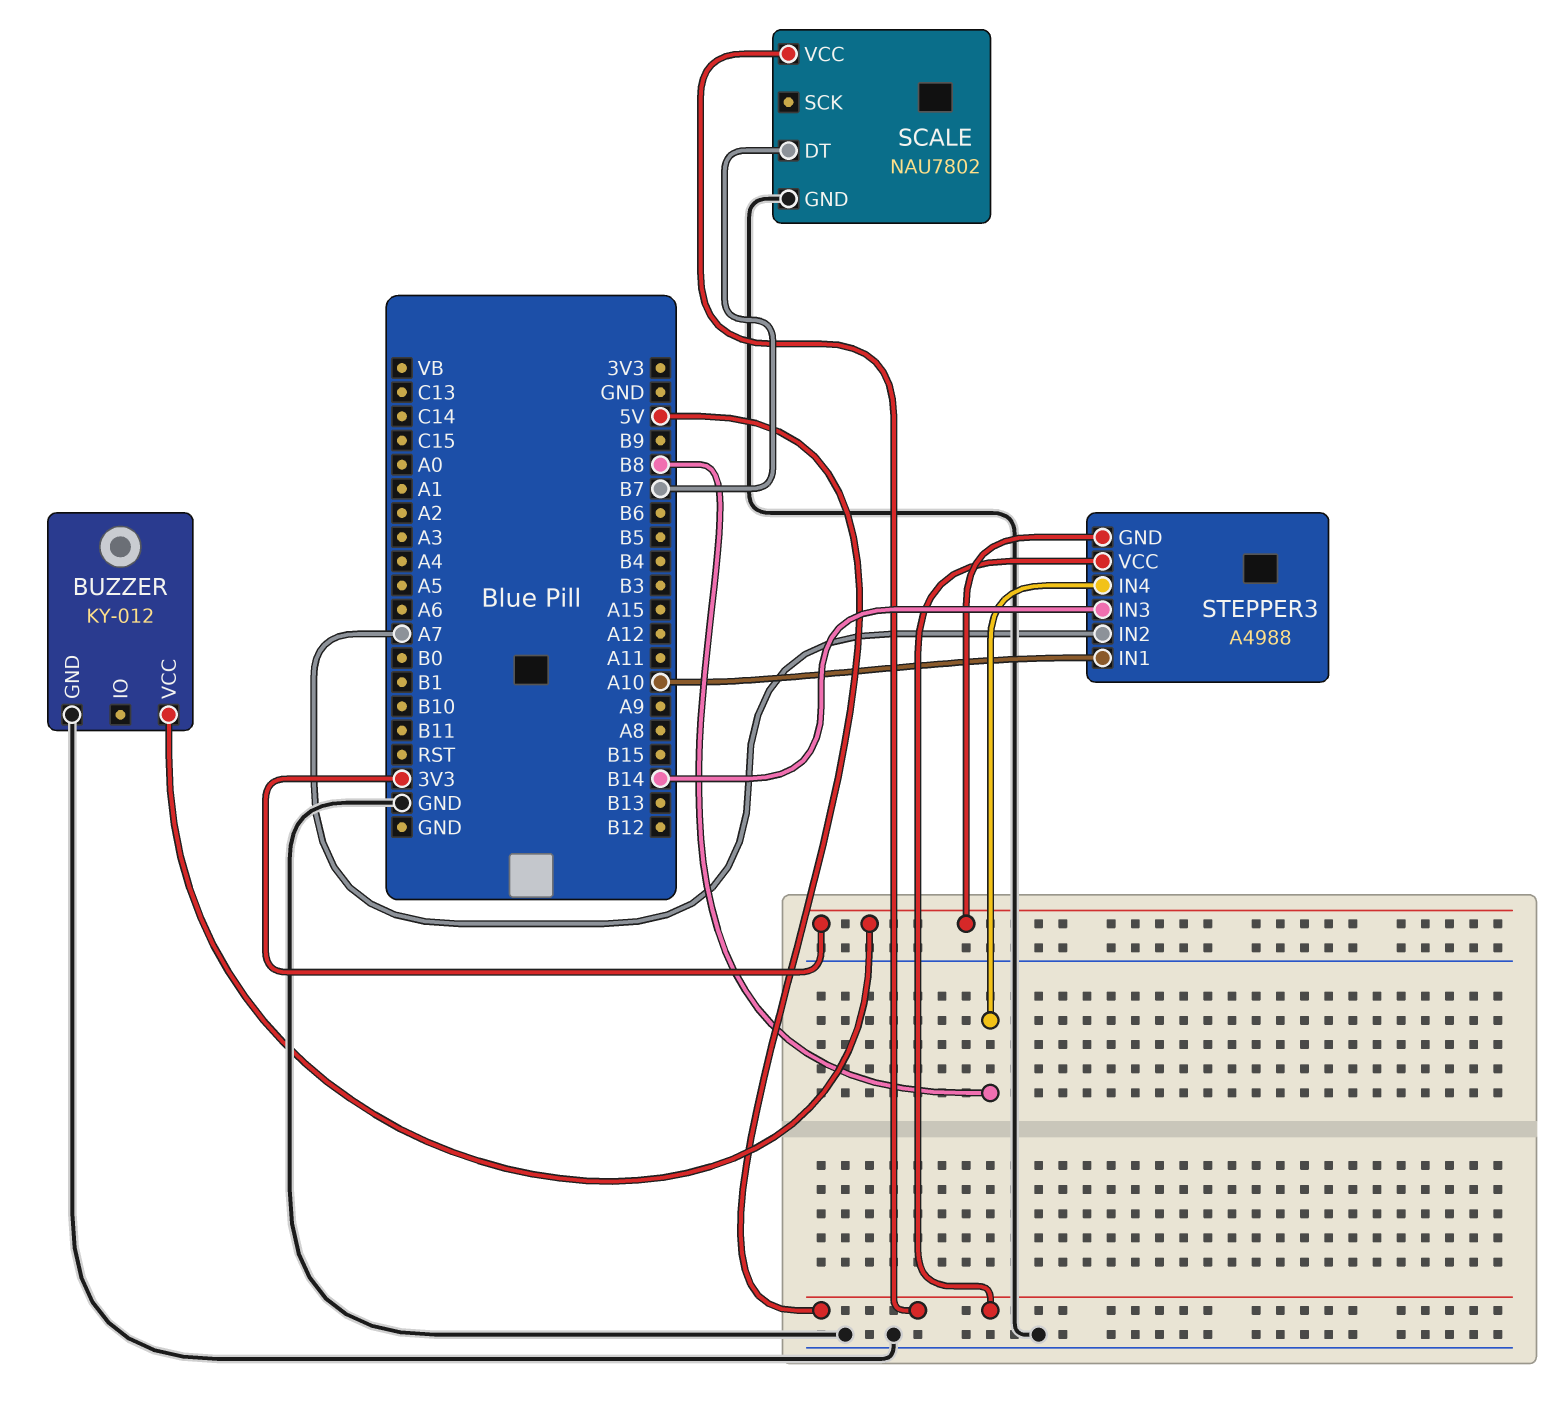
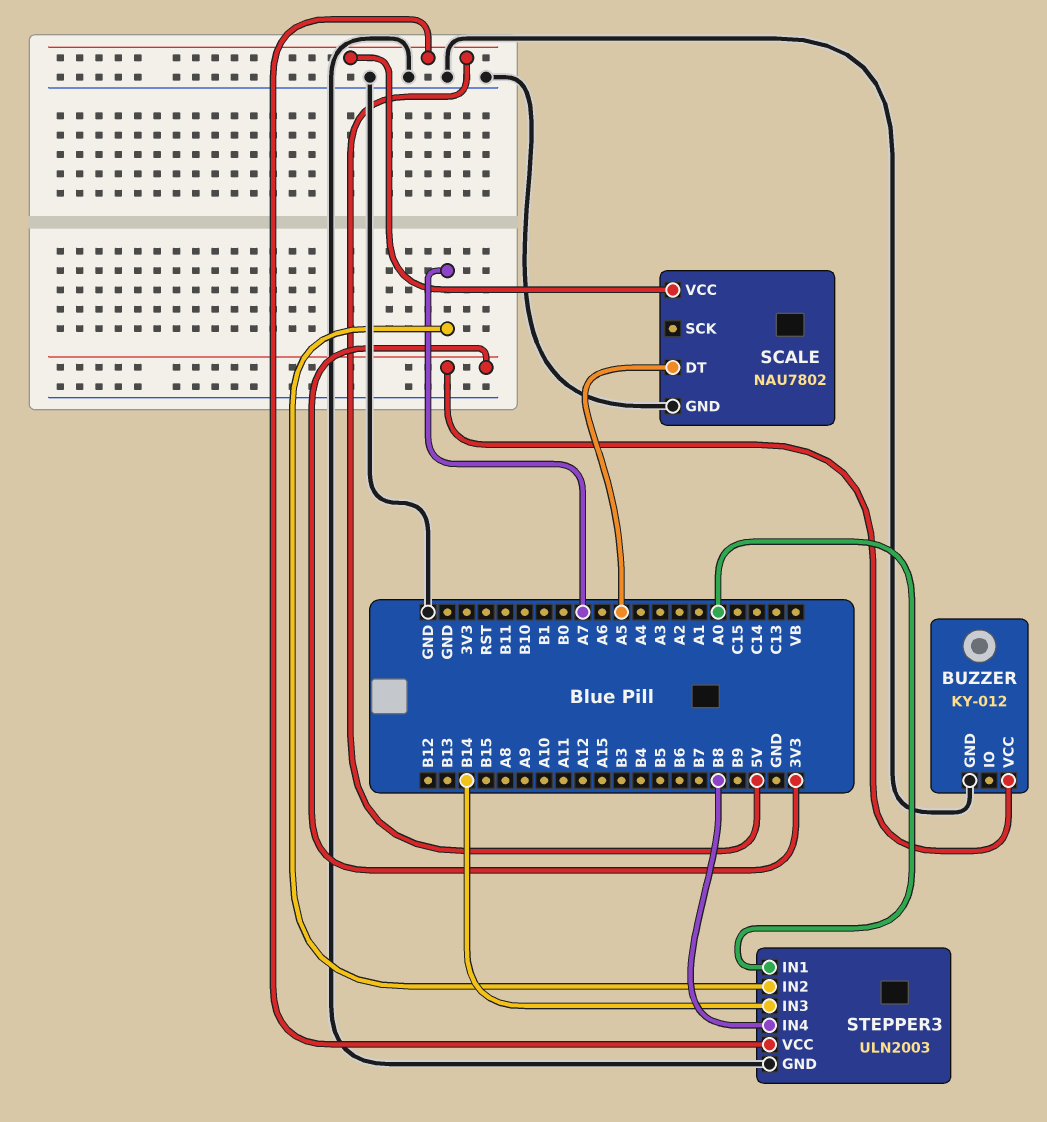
SCALE pin DT: B7 -> A5
STEPPER3: A4988 -> ULN2003
STEPPER3 pin GND: 3V3 -> GND
STEPPER3 pin IN1: A10 -> A0

